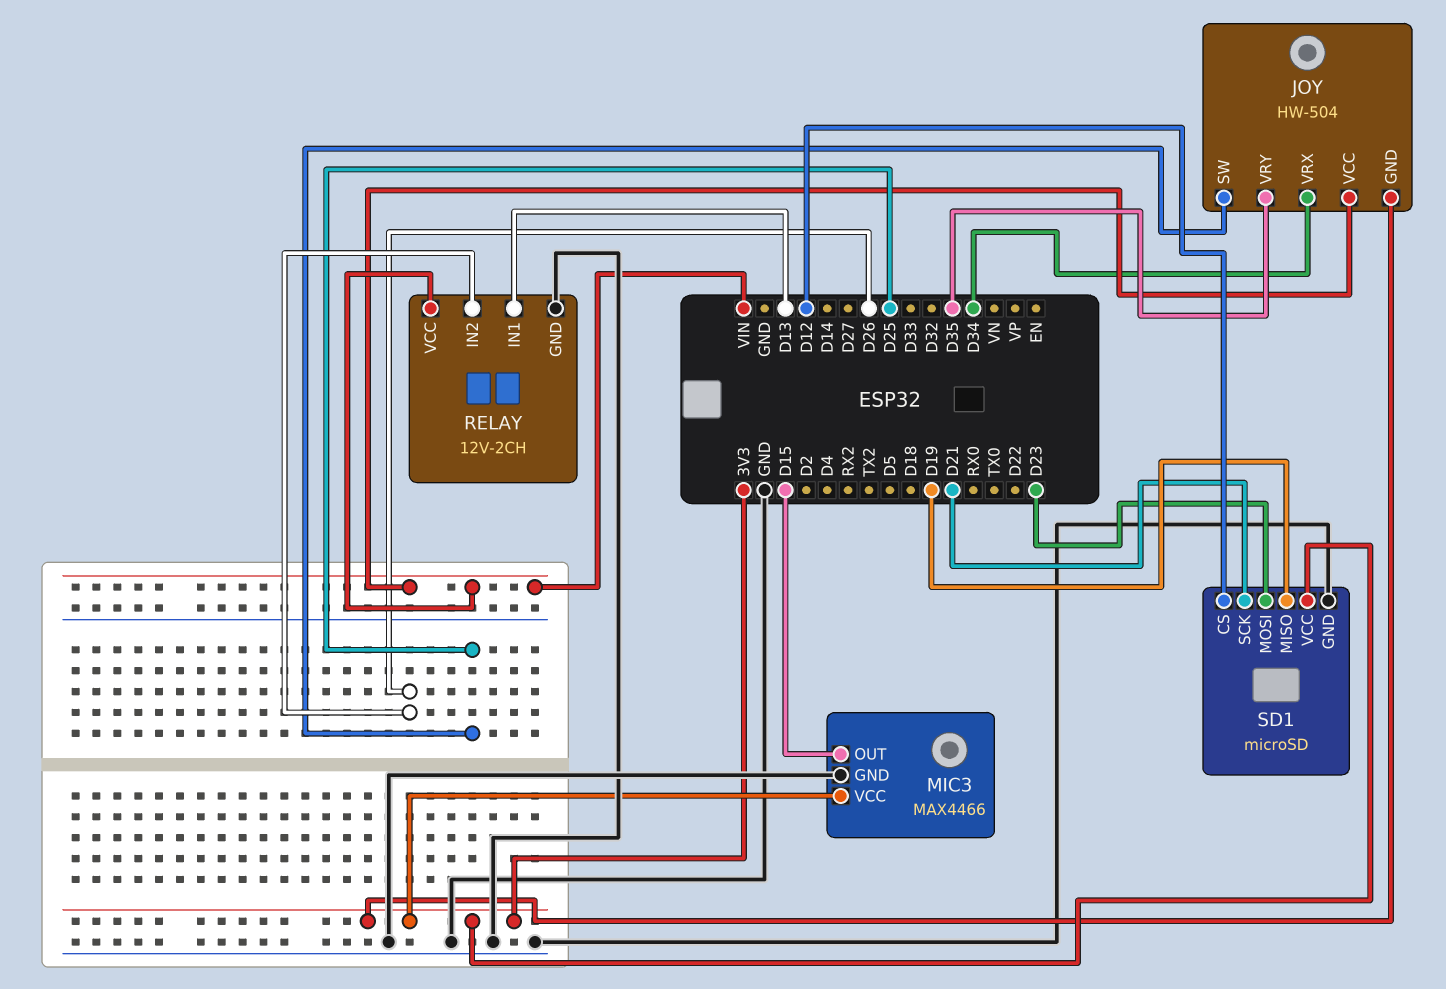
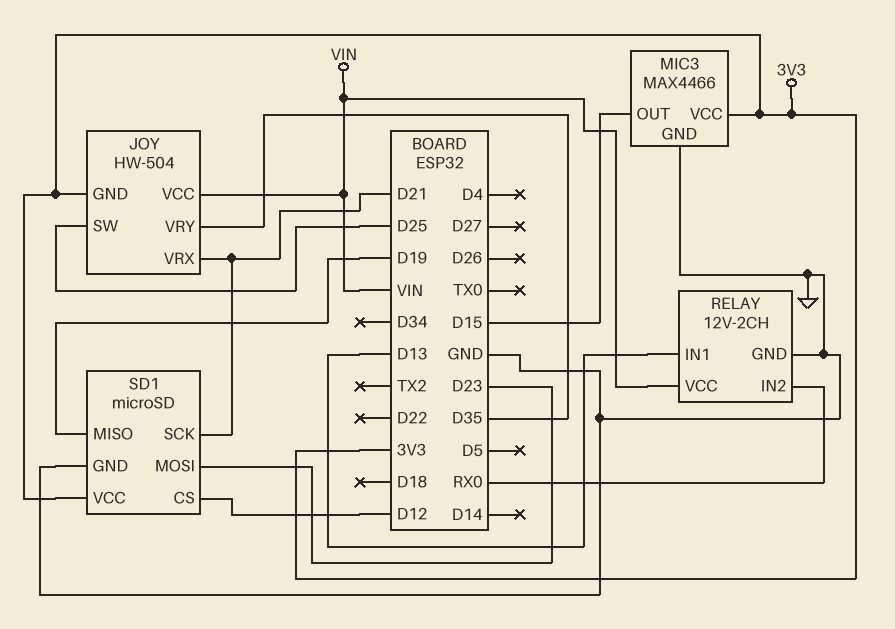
JOY pin VRX: D34 -> D21
RELAY pin IN2: D26 -> RX0

